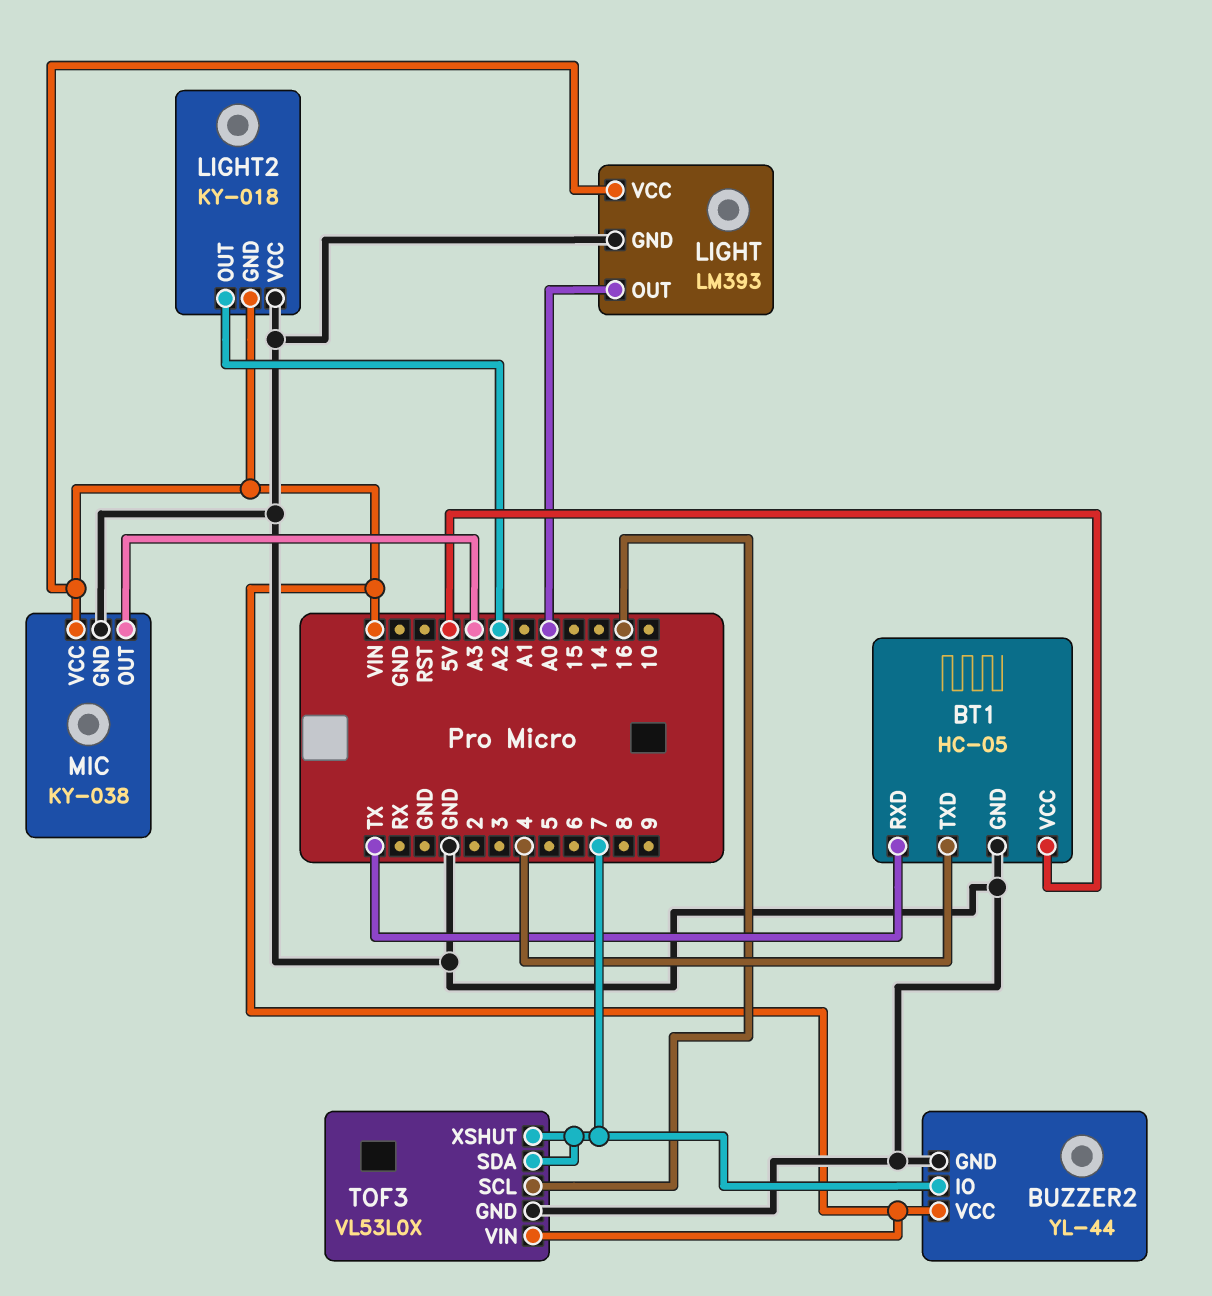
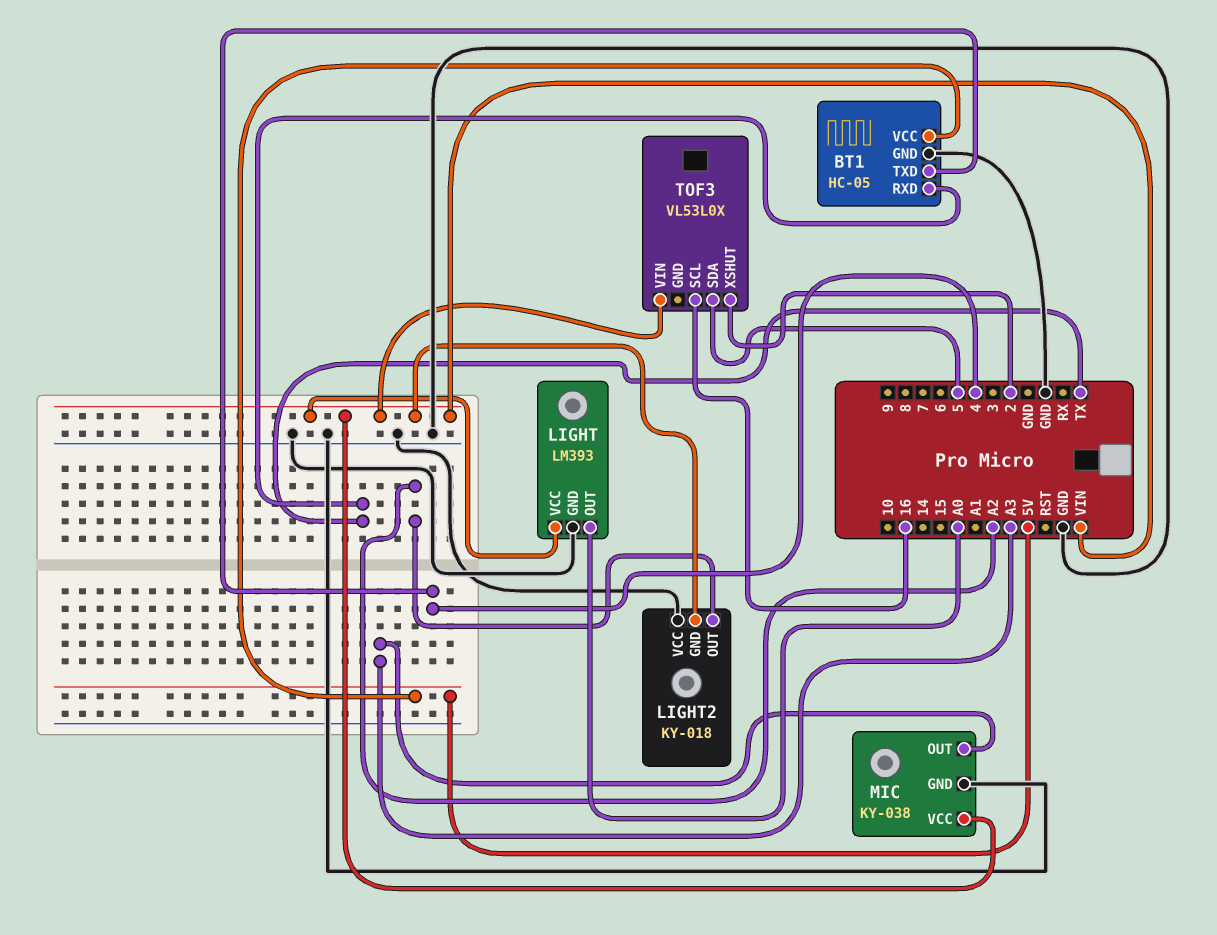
BUZZER2: YL-44 -> none
BUZZER2 pin GND: GND -> none
BUZZER2 pin IO: 7 -> none
BUZZER2 pin VCC: VIN -> none
TOF3 pin GND: GND -> none
TOF3 pin SDA: 7 -> 5
TOF3 pin XSHUT: 7 -> 2

